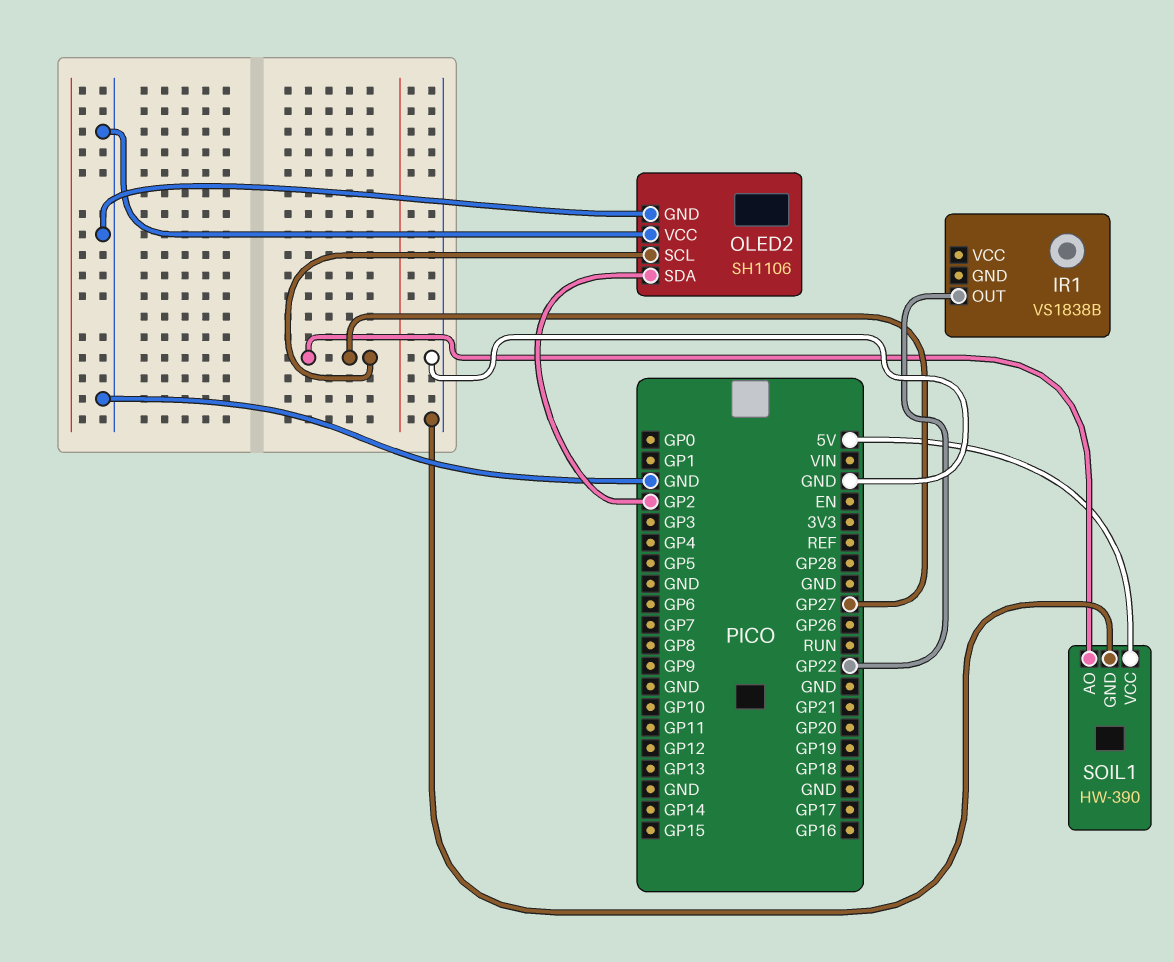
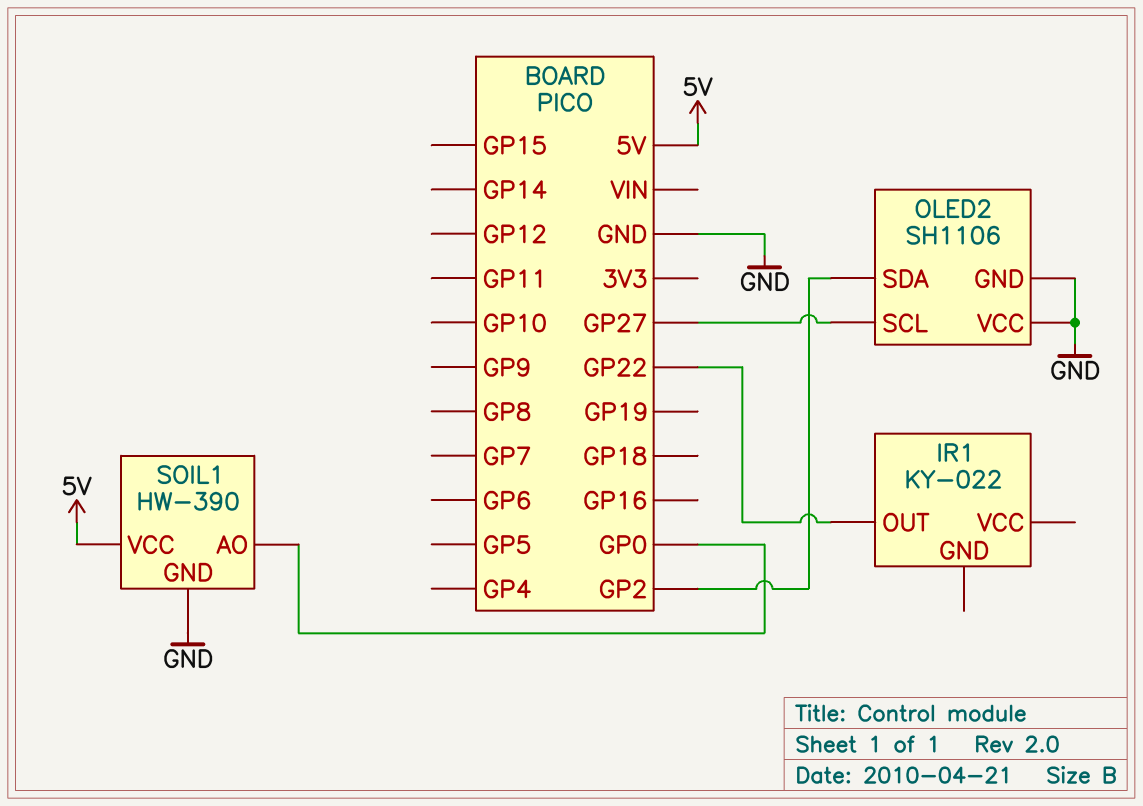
IR1: VS1838B -> KY-022
SOIL1 pin AO: GP27 -> GP0

